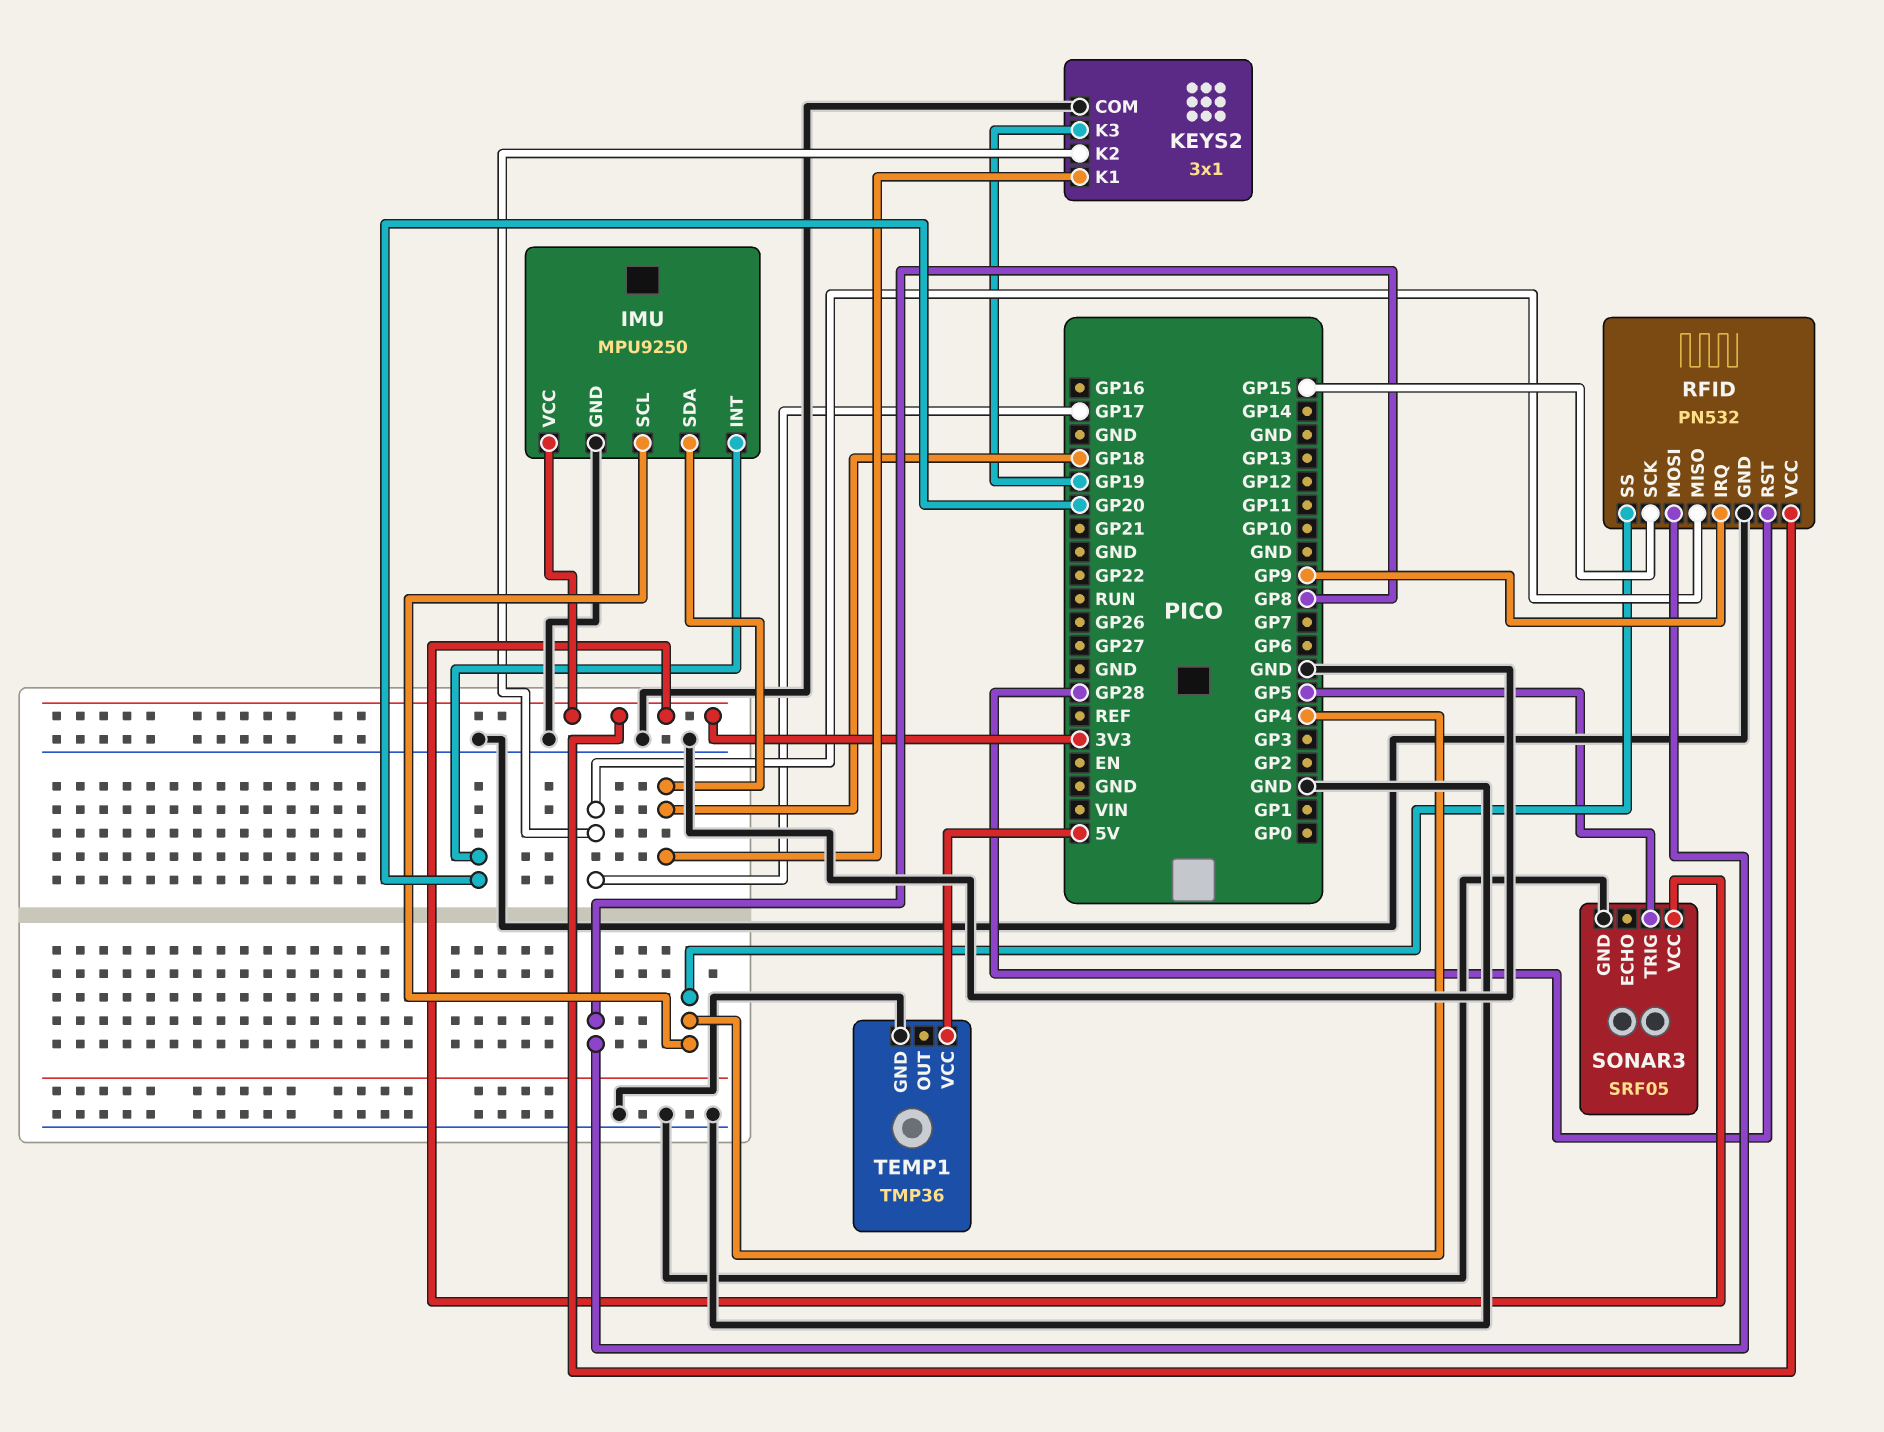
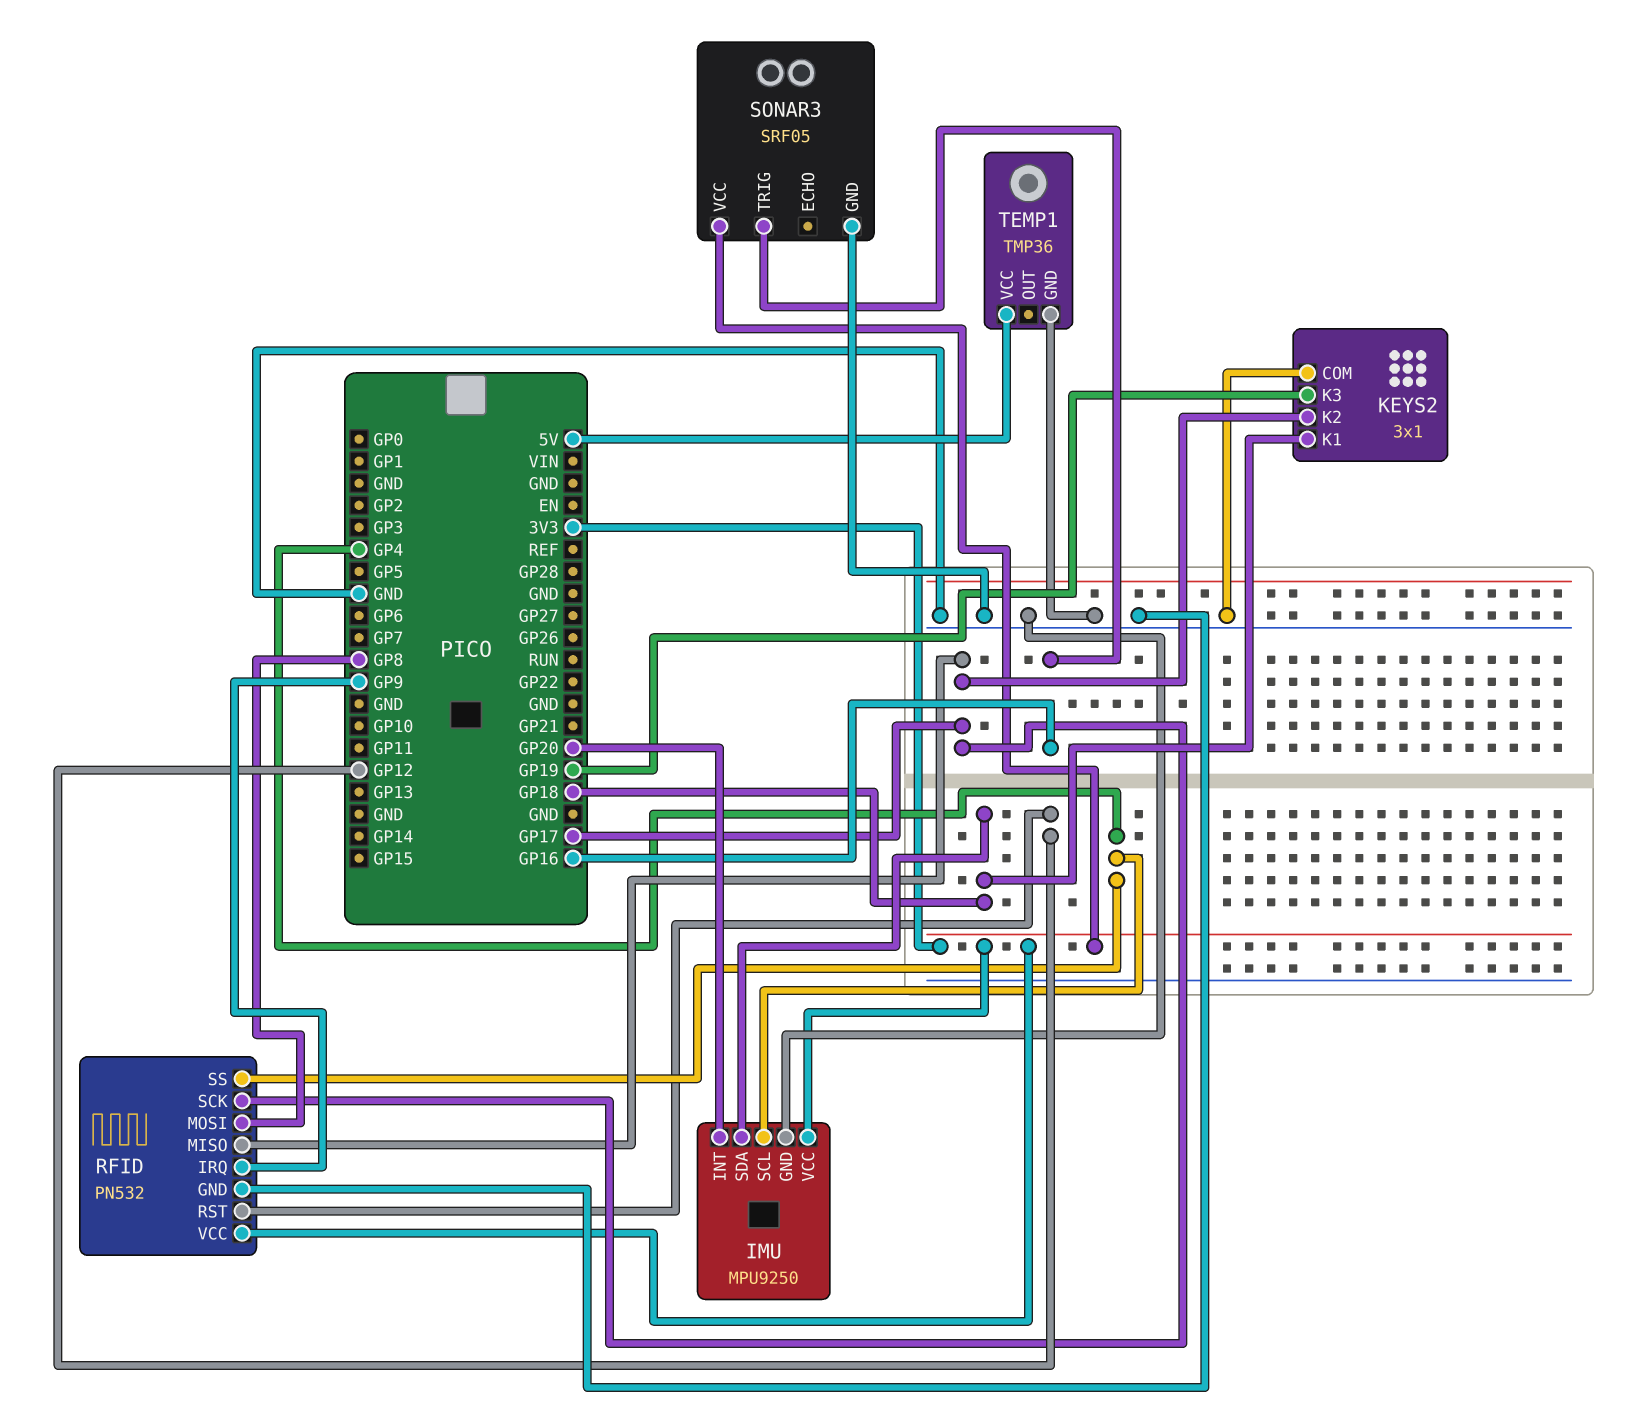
RFID pin RST: GP28 -> GP12
RFID pin SCK: GP15 -> GP17
SONAR3 pin TRIG: GP5 -> GP16

